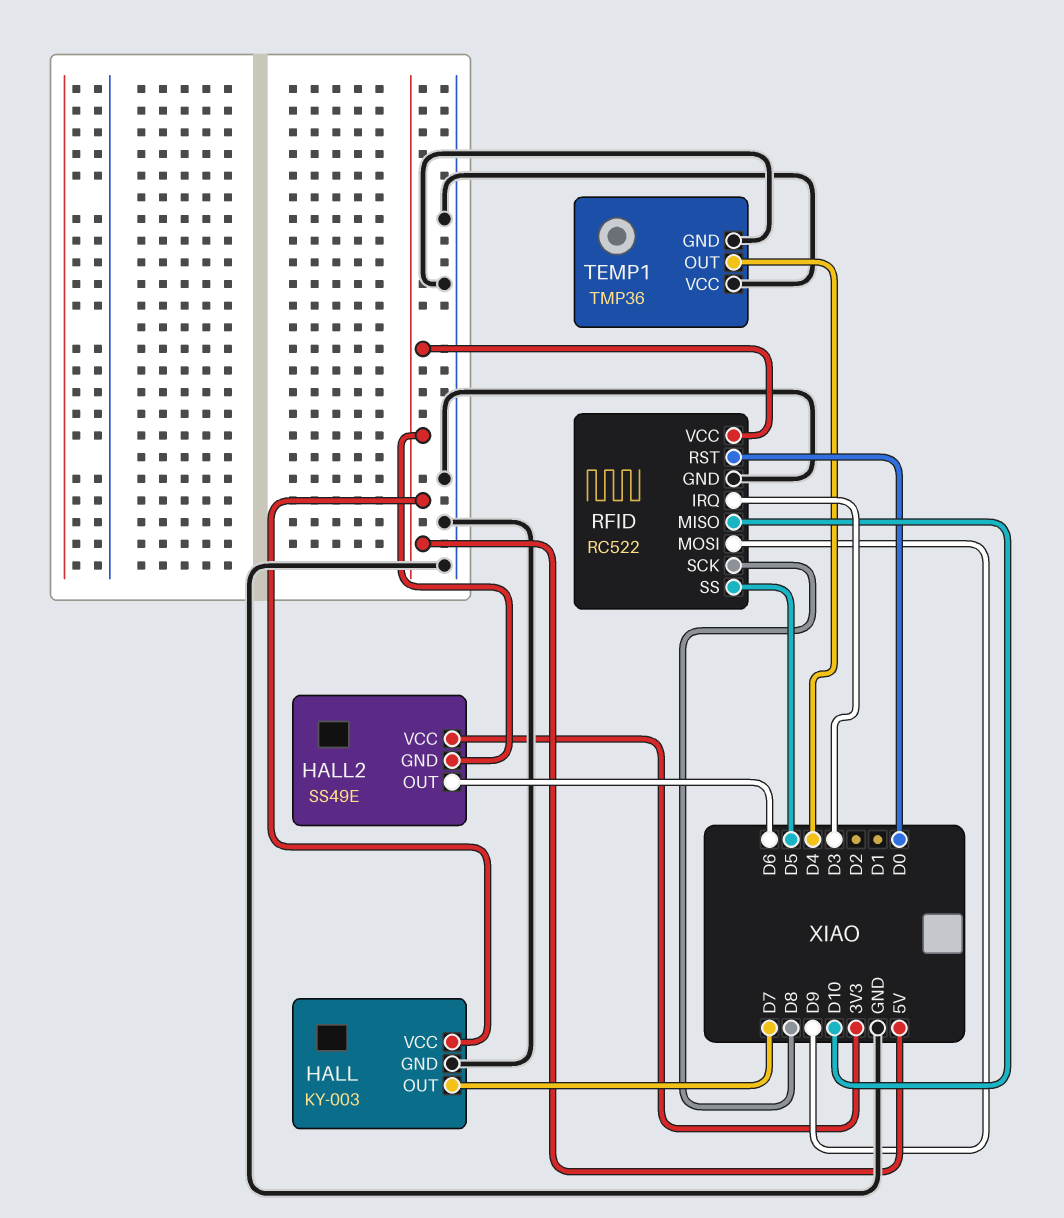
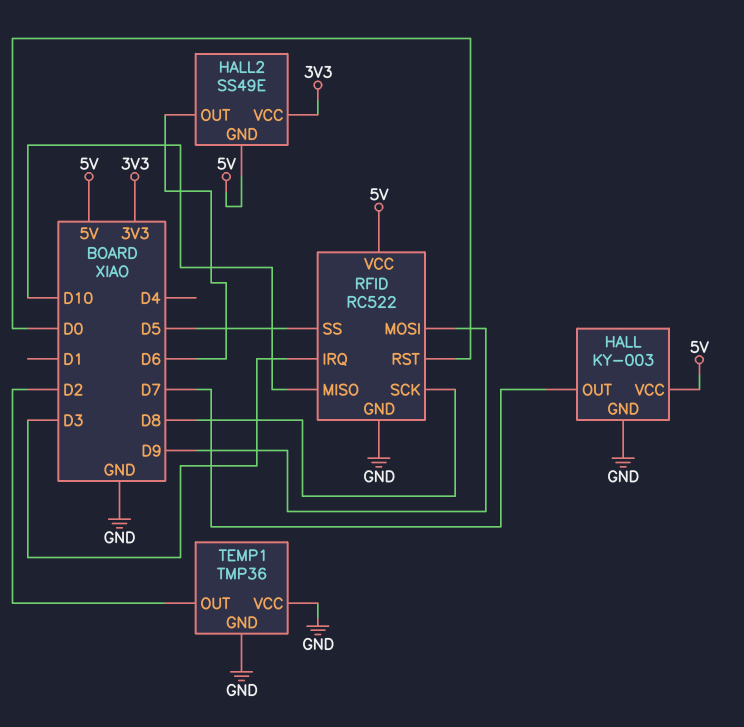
TEMP1 pin OUT: D4 -> D2

